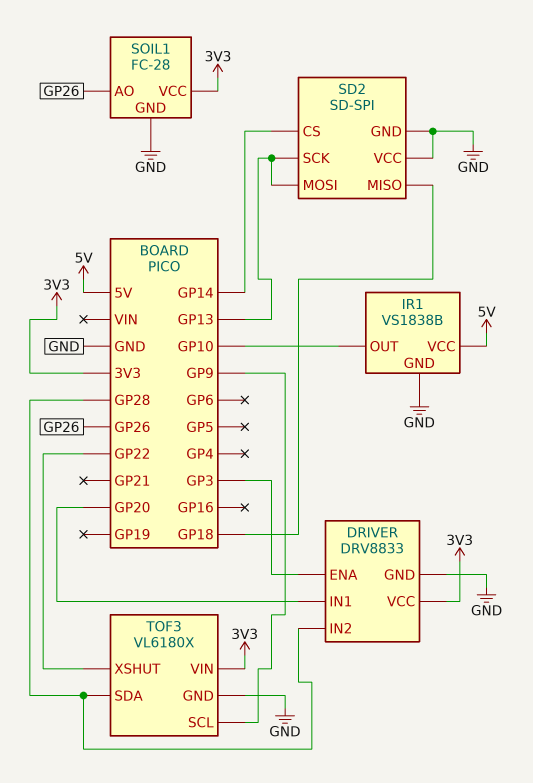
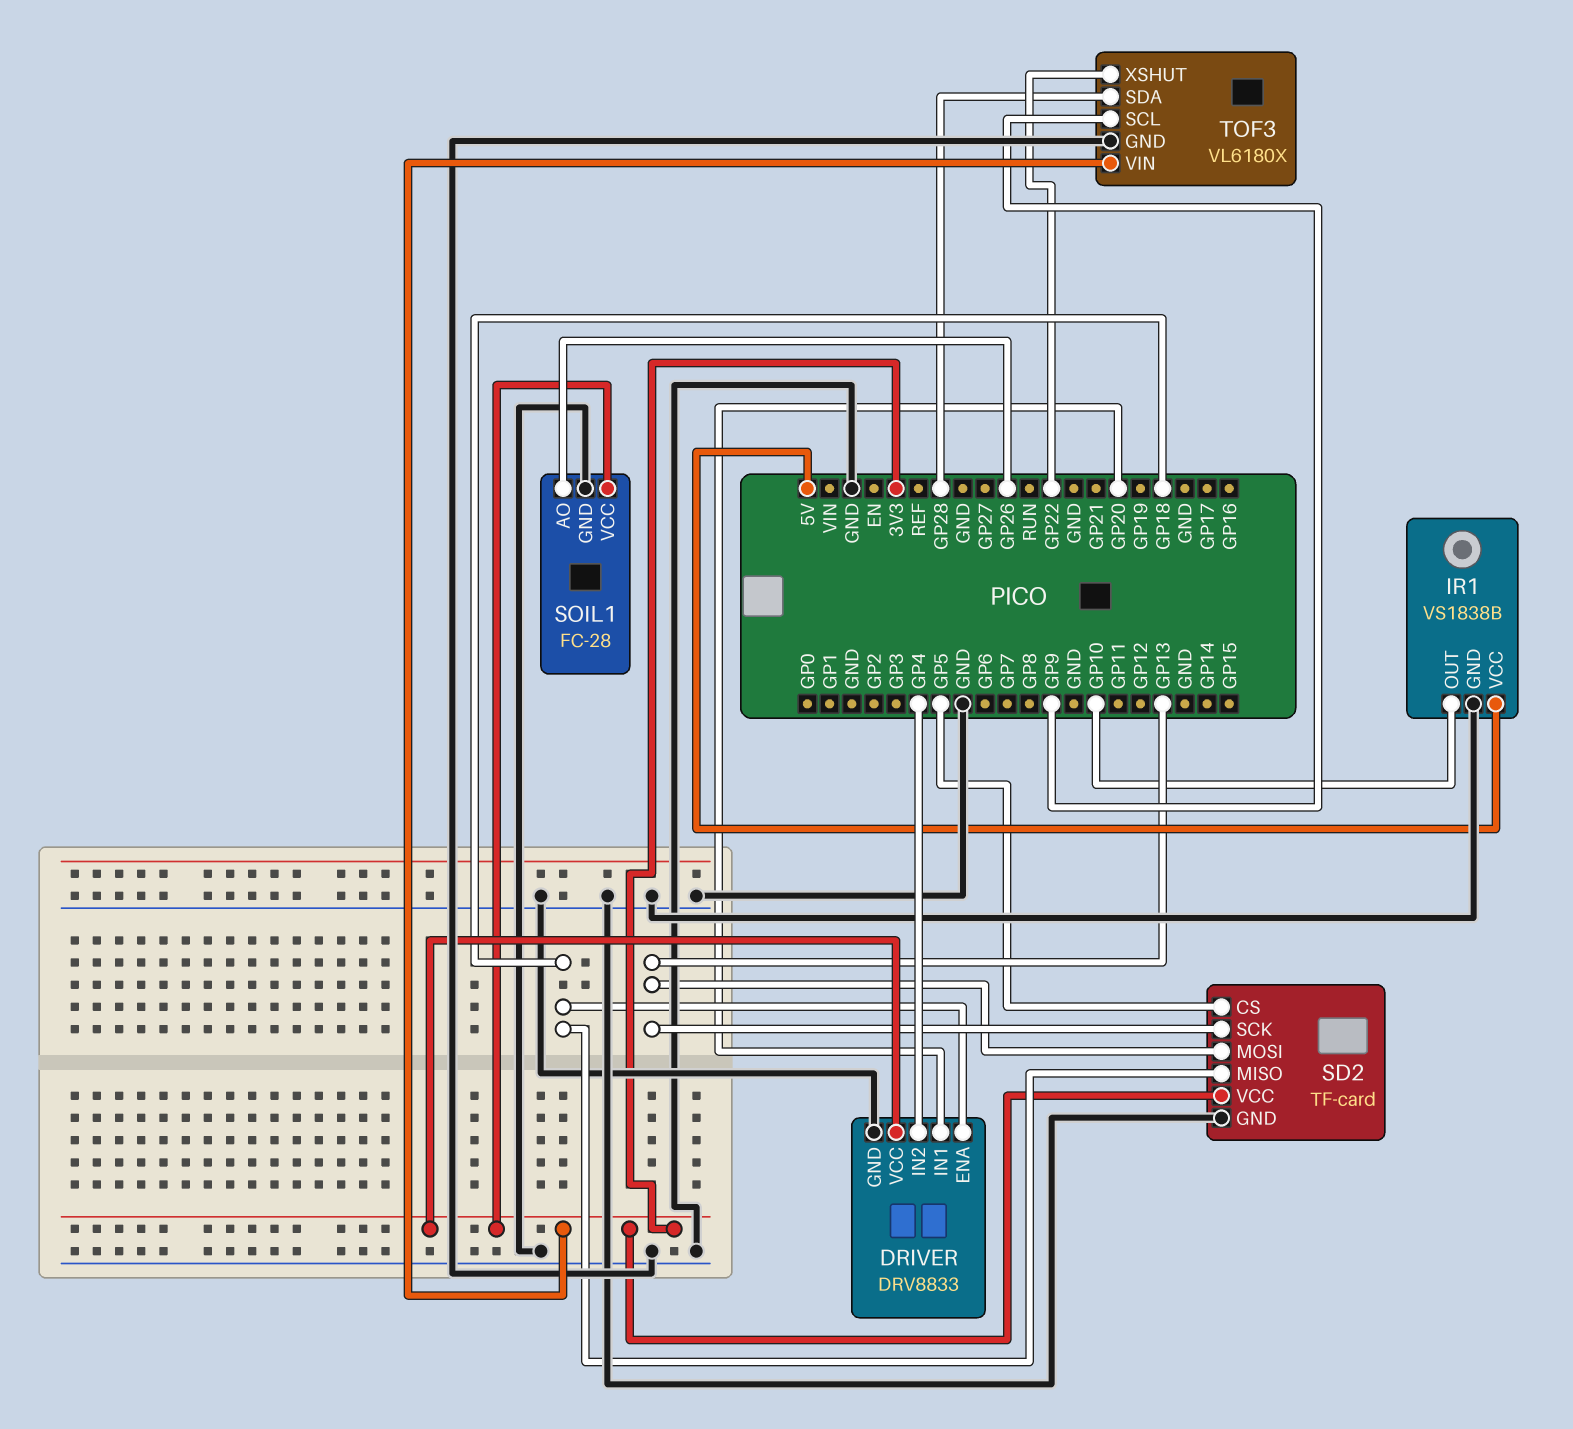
DRIVER pin ENA: GP3 -> GP18
DRIVER pin IN2: GP28 -> GP4
SD2: SD-SPI -> TF-card
SD2 pin CS: GP14 -> GP5
SD2 pin VCC: GND -> 3V3

